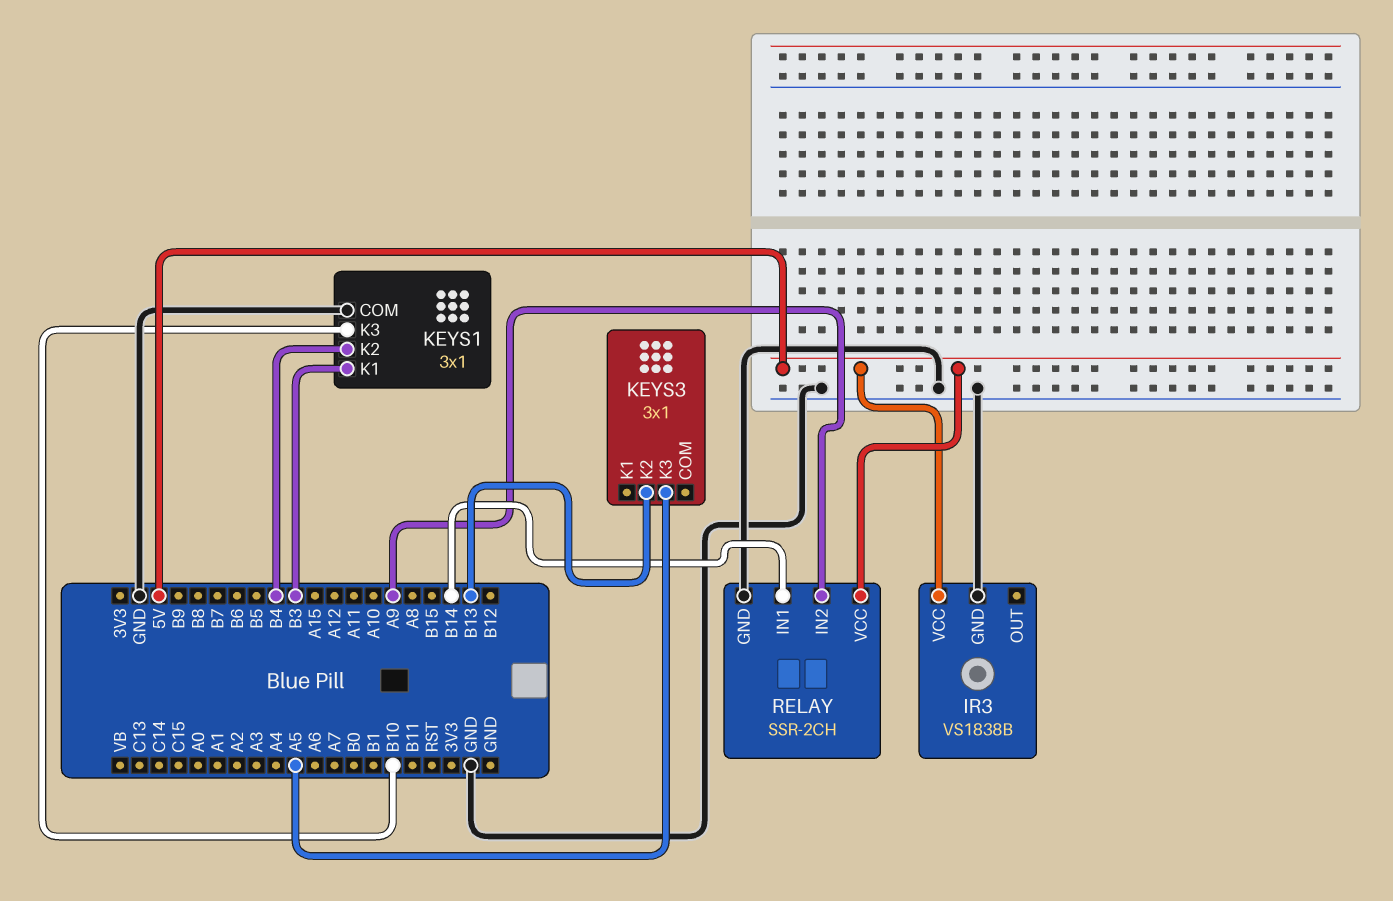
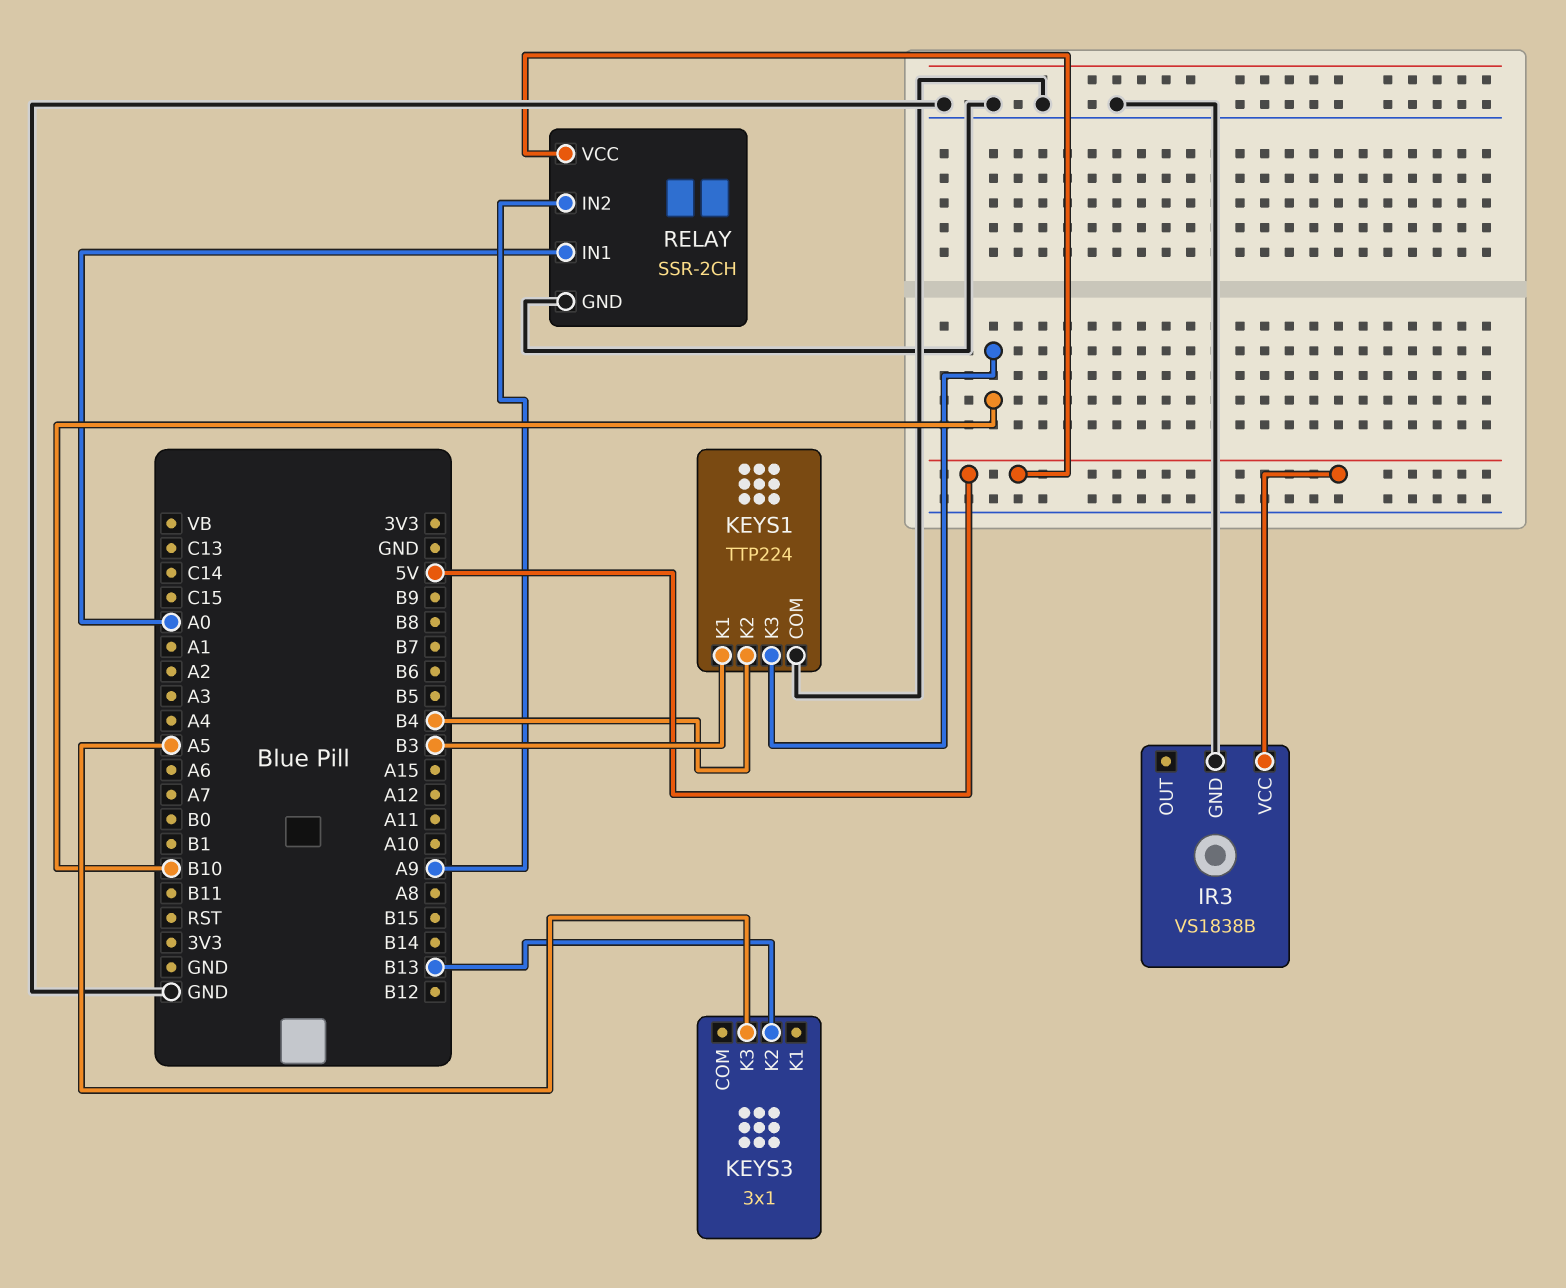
KEYS1: 3x1 -> TTP224
RELAY pin IN1: B14 -> A0

